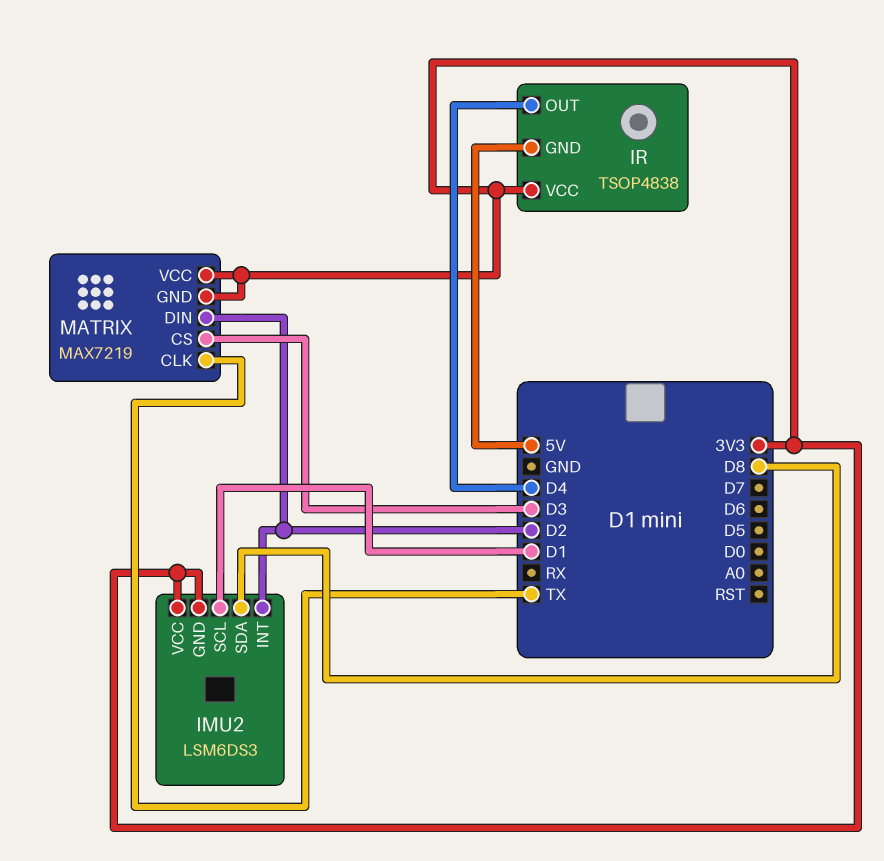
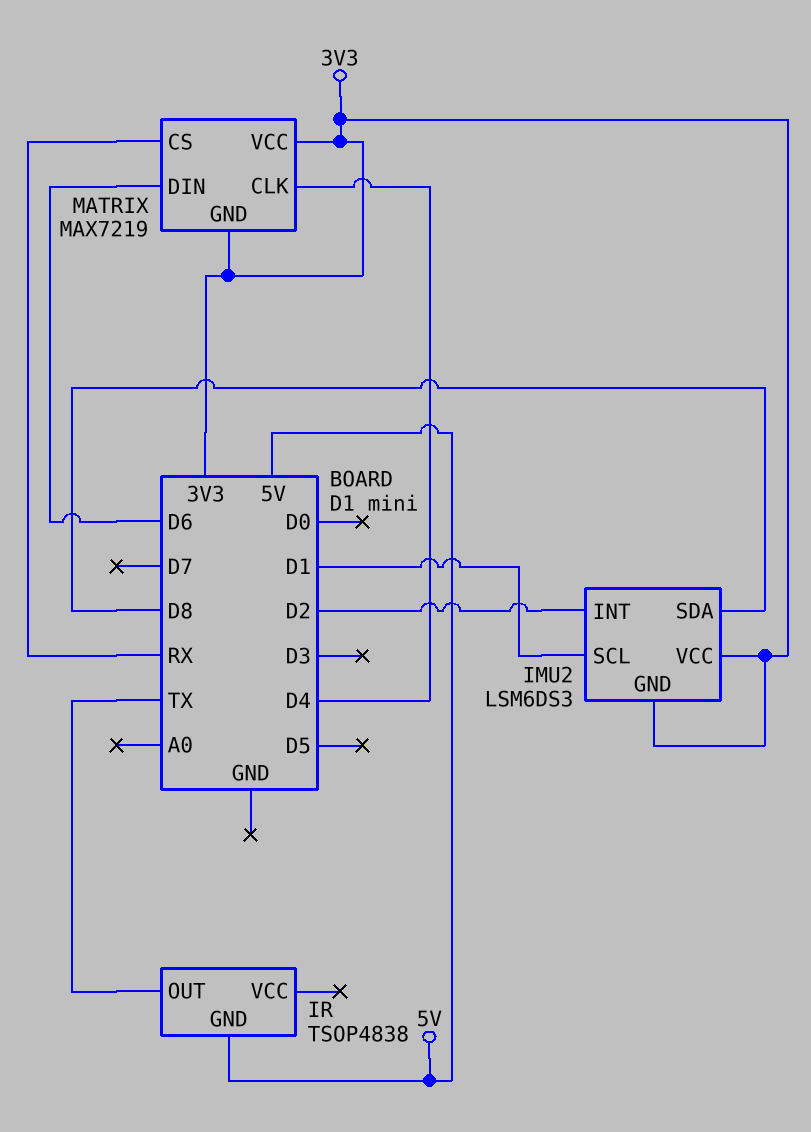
IR pin OUT: D4 -> TX
IR pin VCC: 3V3 -> none
MATRIX pin CLK: TX -> D4
MATRIX pin CS: D3 -> RX
MATRIX pin DIN: D2 -> D6

